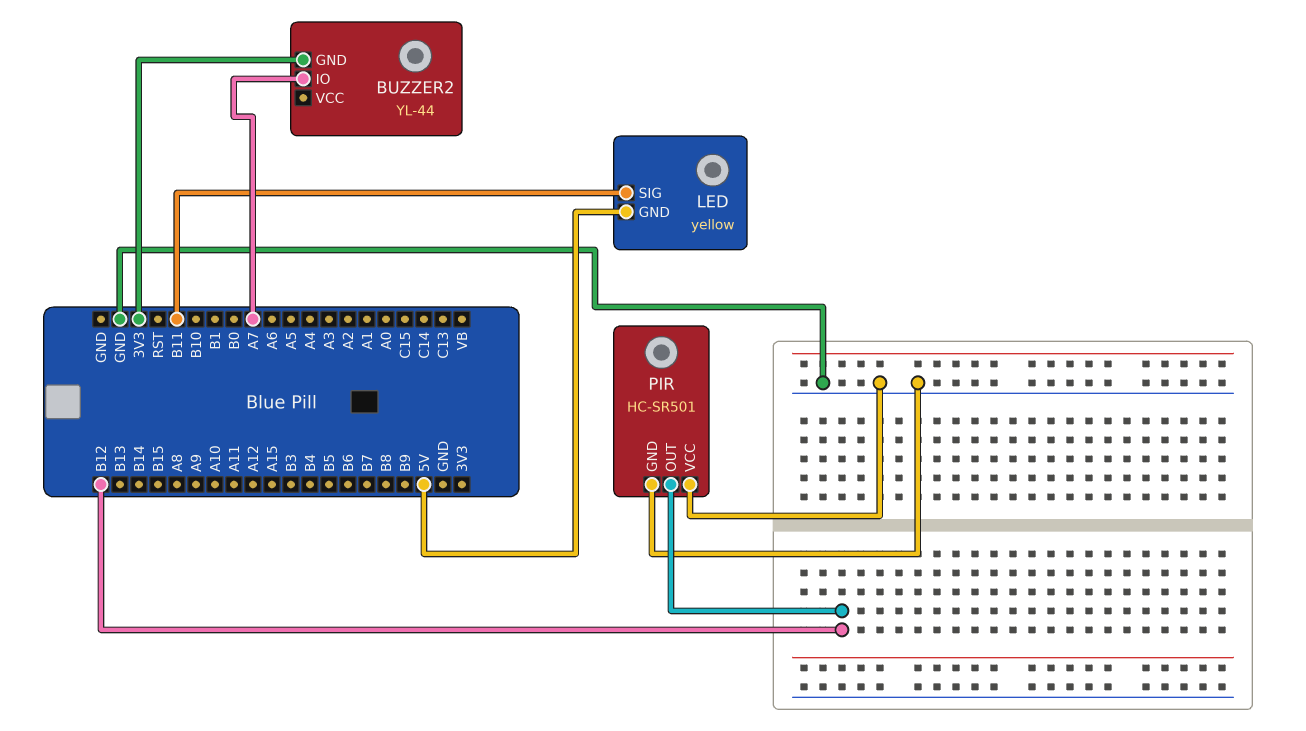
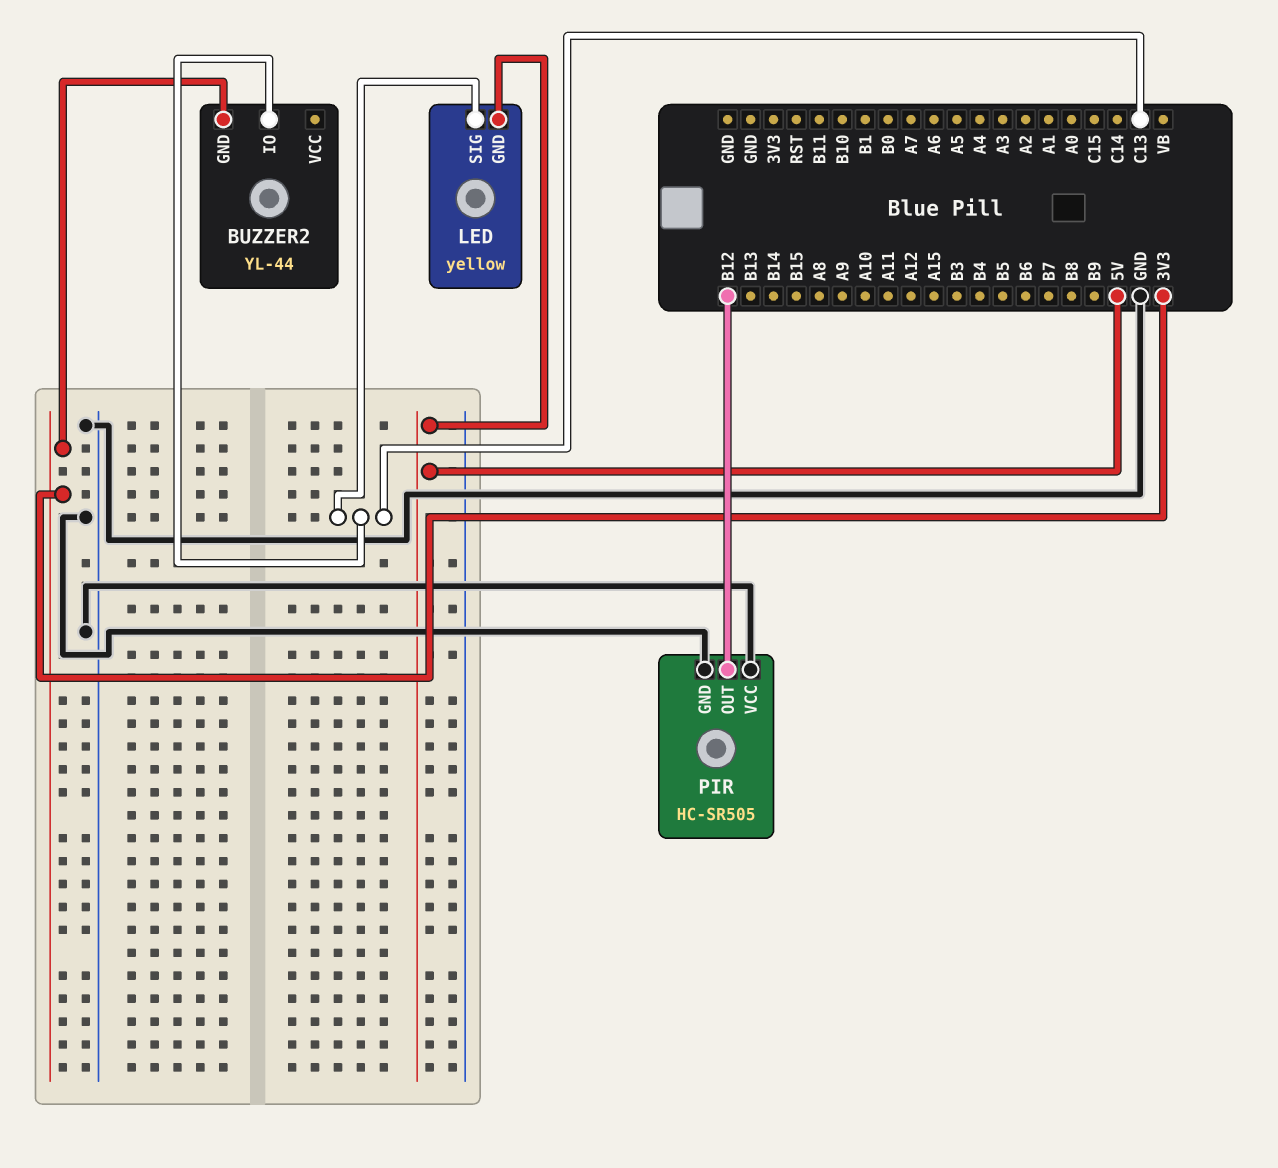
BUZZER2 pin IO: A7 -> C13
LED pin SIG: B11 -> C13
PIR: HC-SR501 -> HC-SR505

